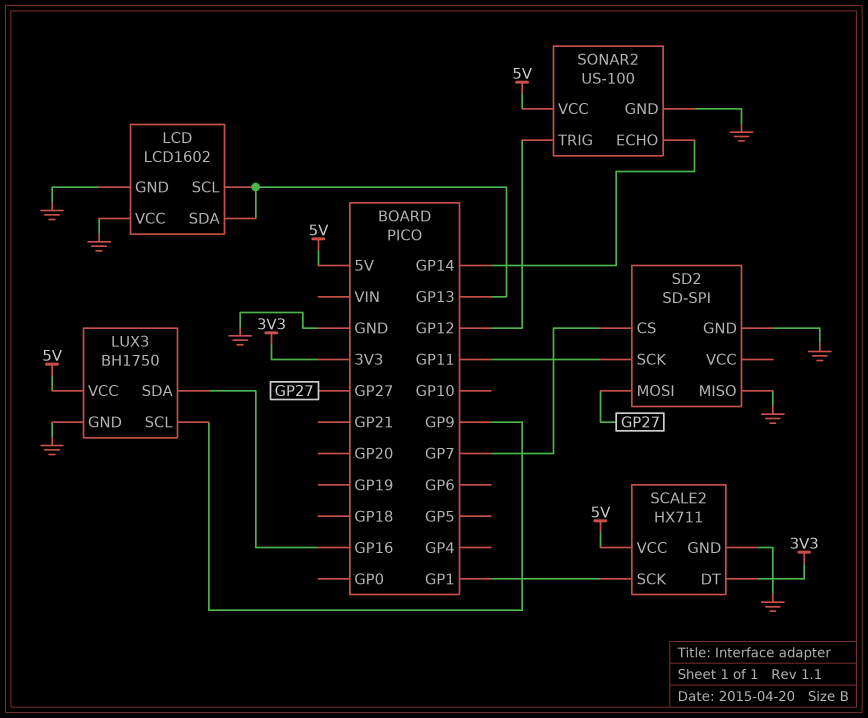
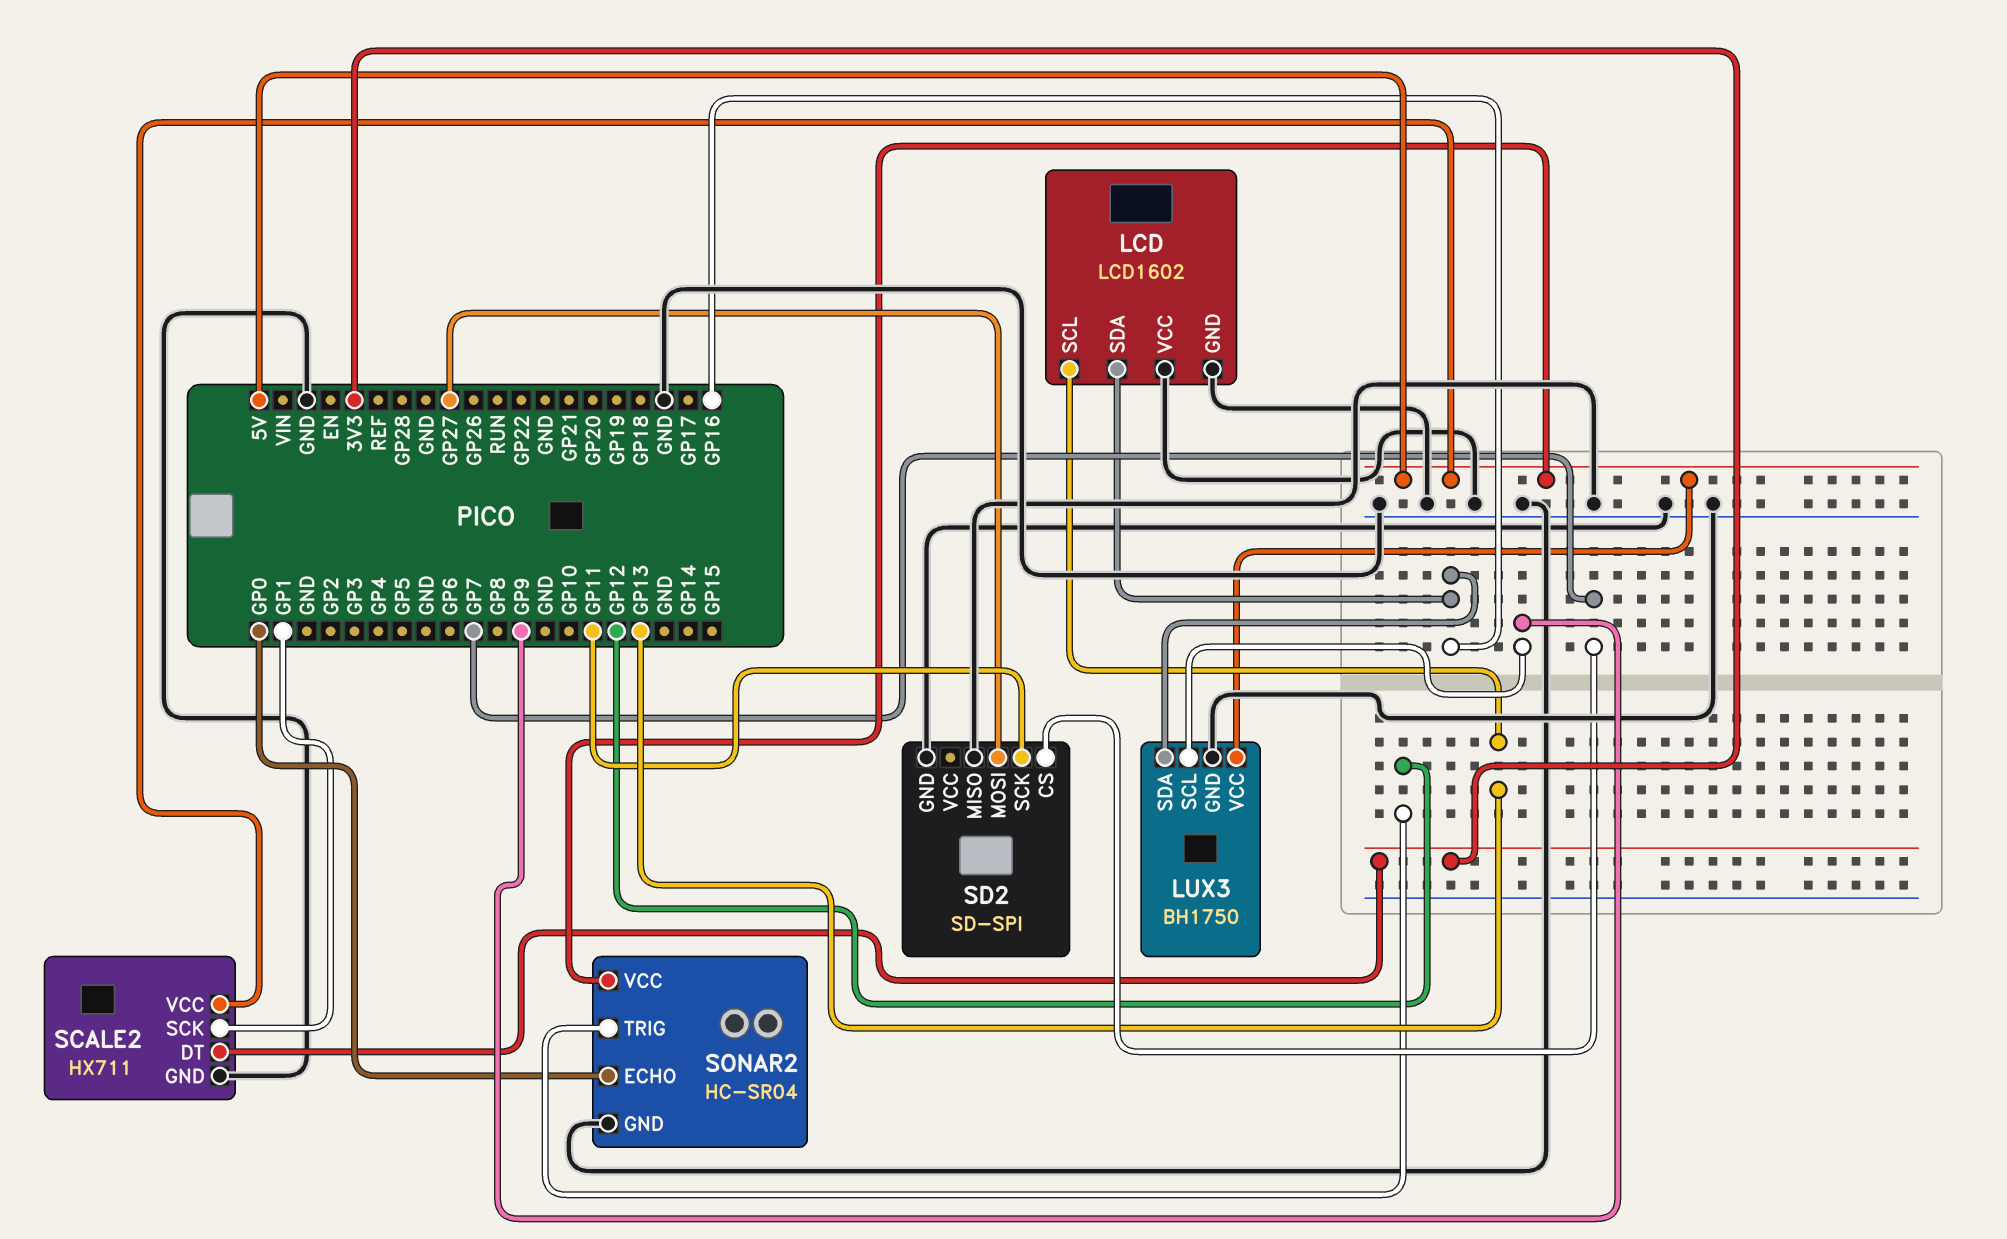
LCD pin SDA: GP13 -> GP16
SONAR2: US-100 -> HC-SR04
SONAR2 pin ECHO: GP14 -> GP0

